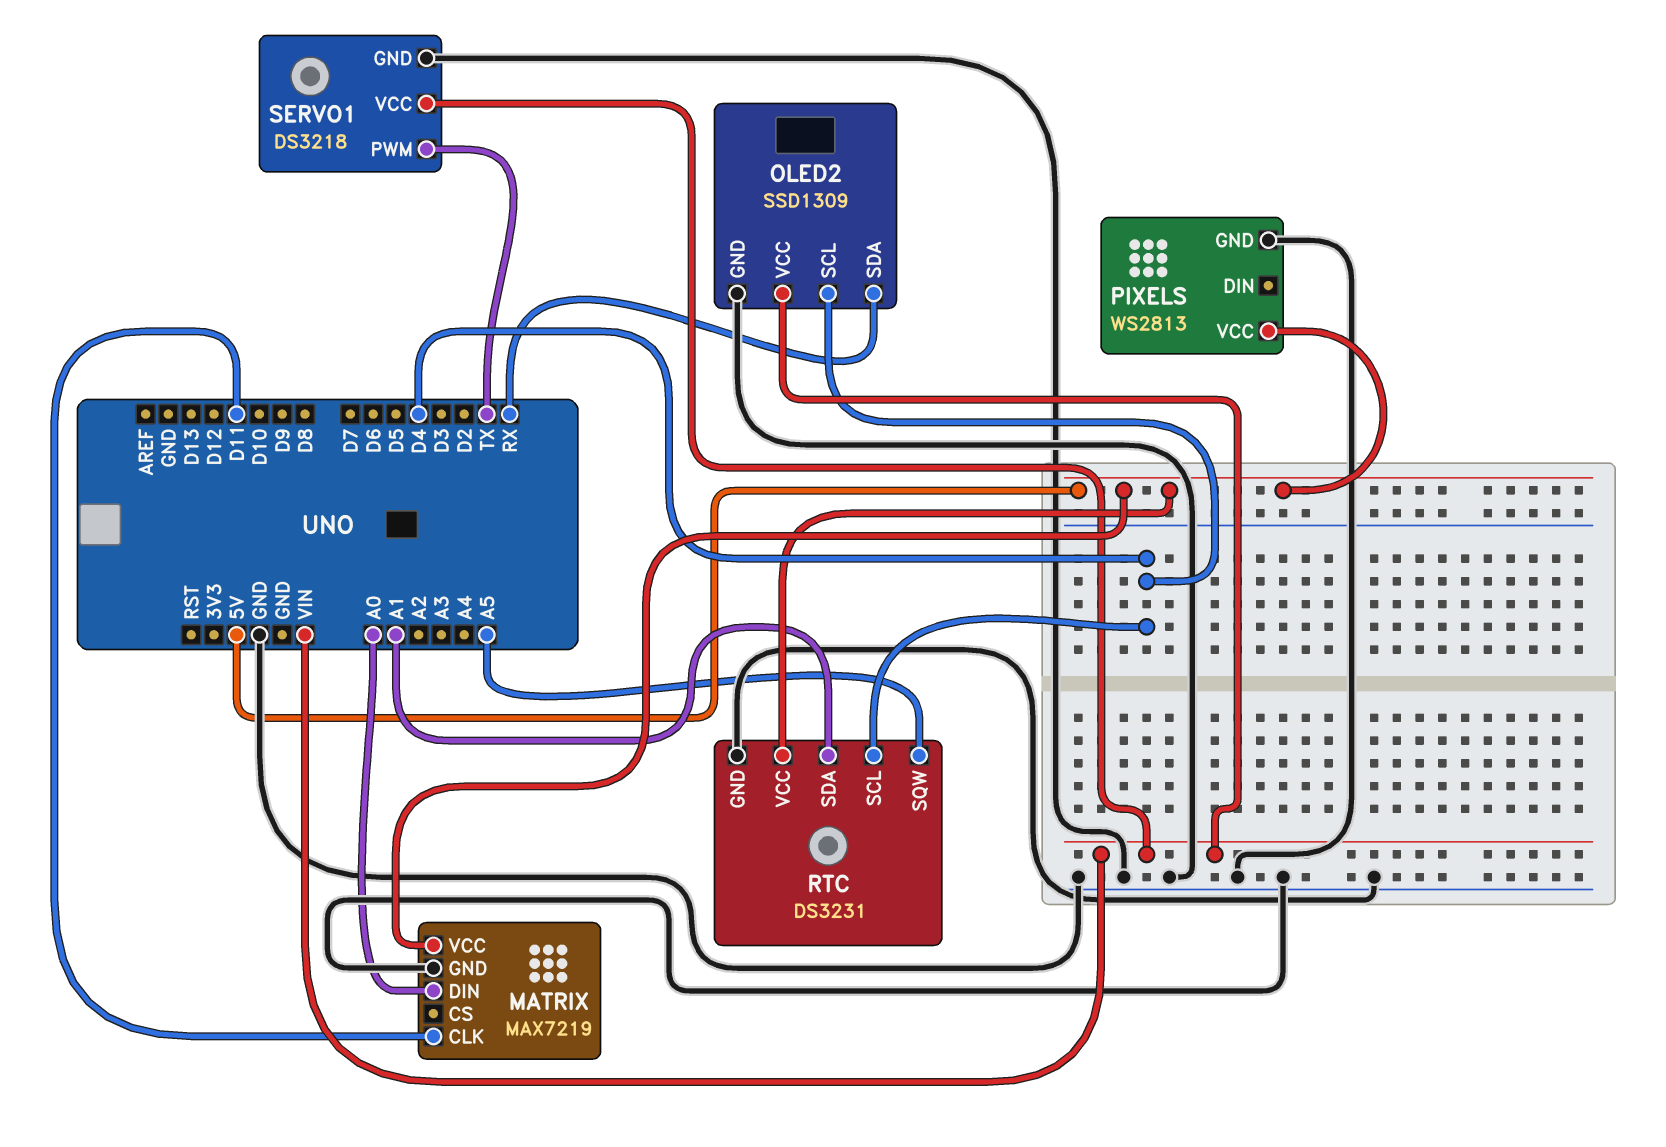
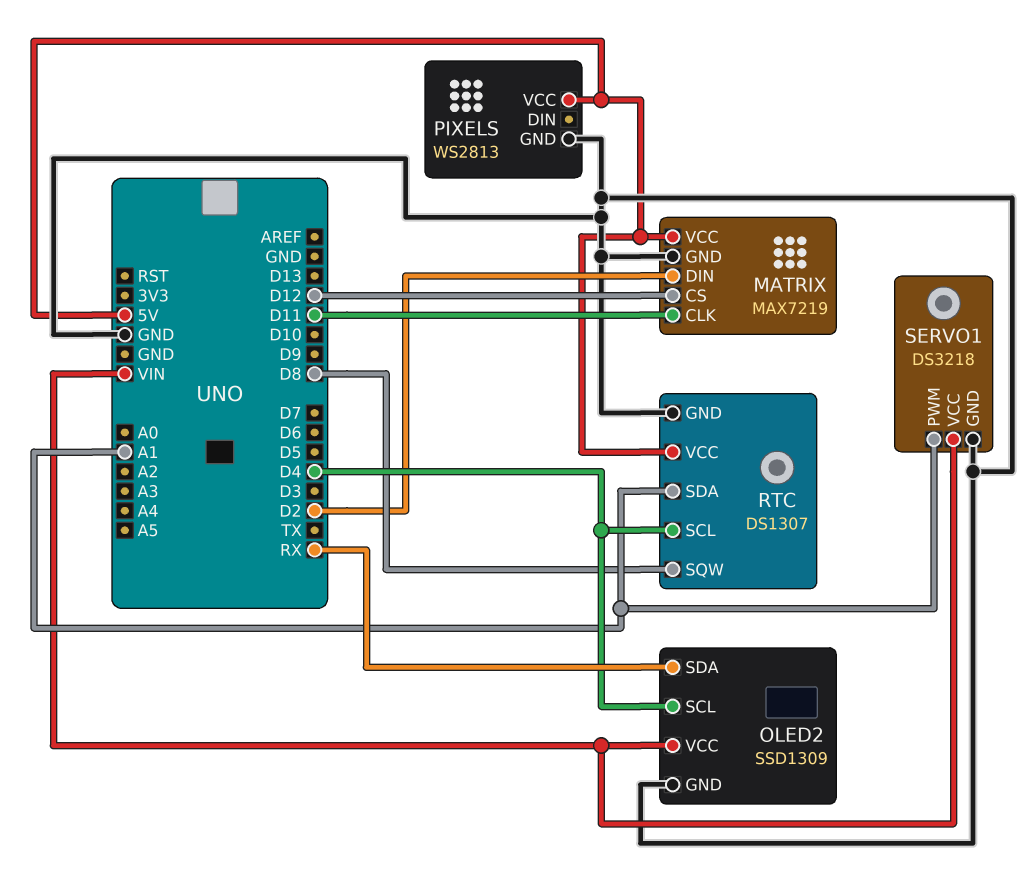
MATRIX pin CS: none -> D12
MATRIX pin DIN: A0 -> D2
RTC: DS3231 -> DS1307
RTC pin SQW: A5 -> D8
SERVO1 pin PWM: TX -> A1

